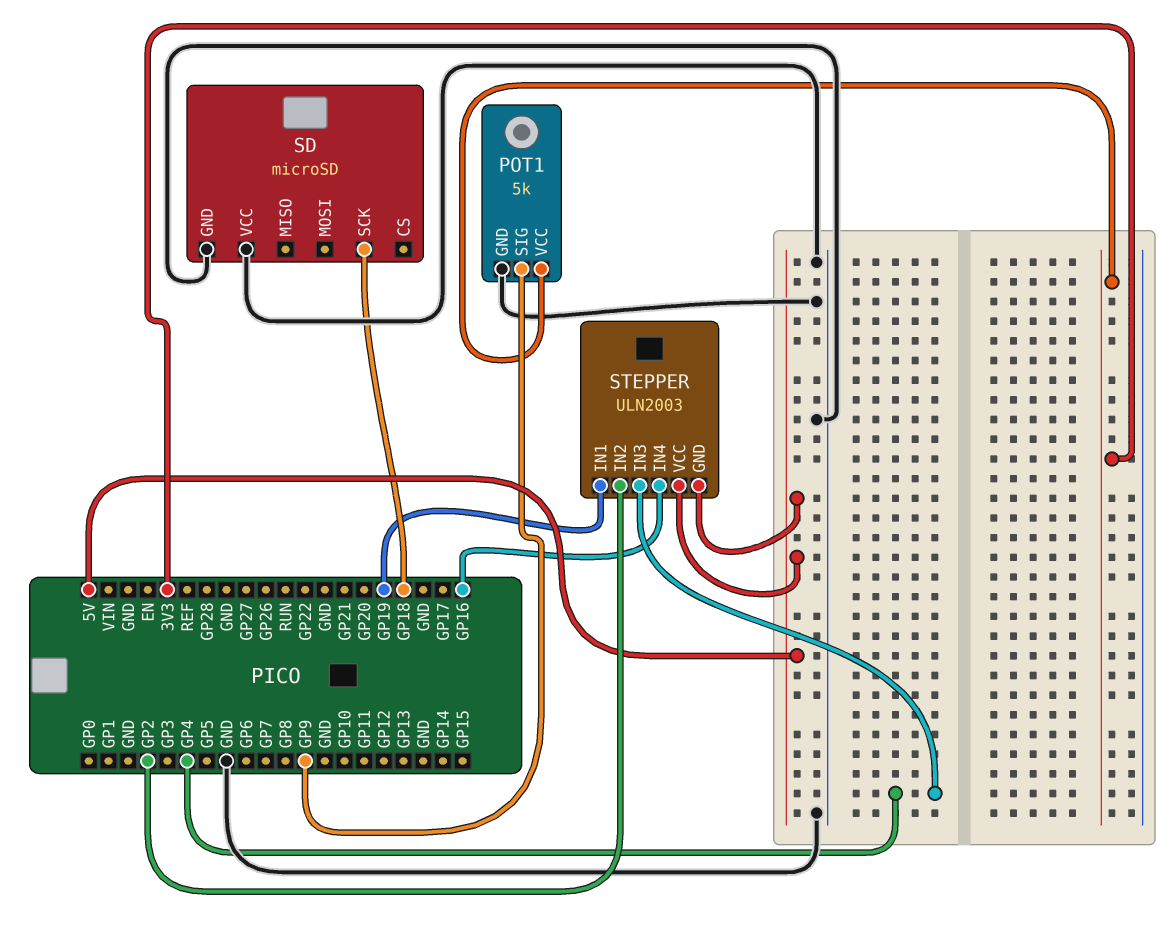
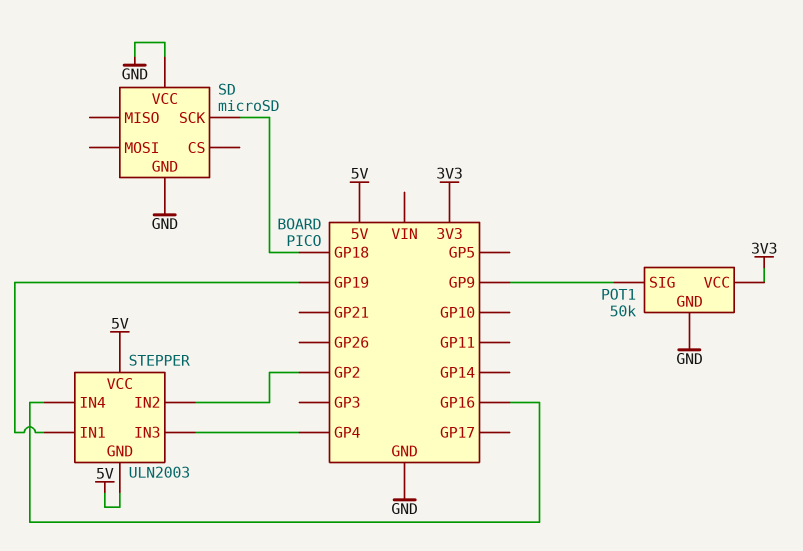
POT1: 5k -> 50k

